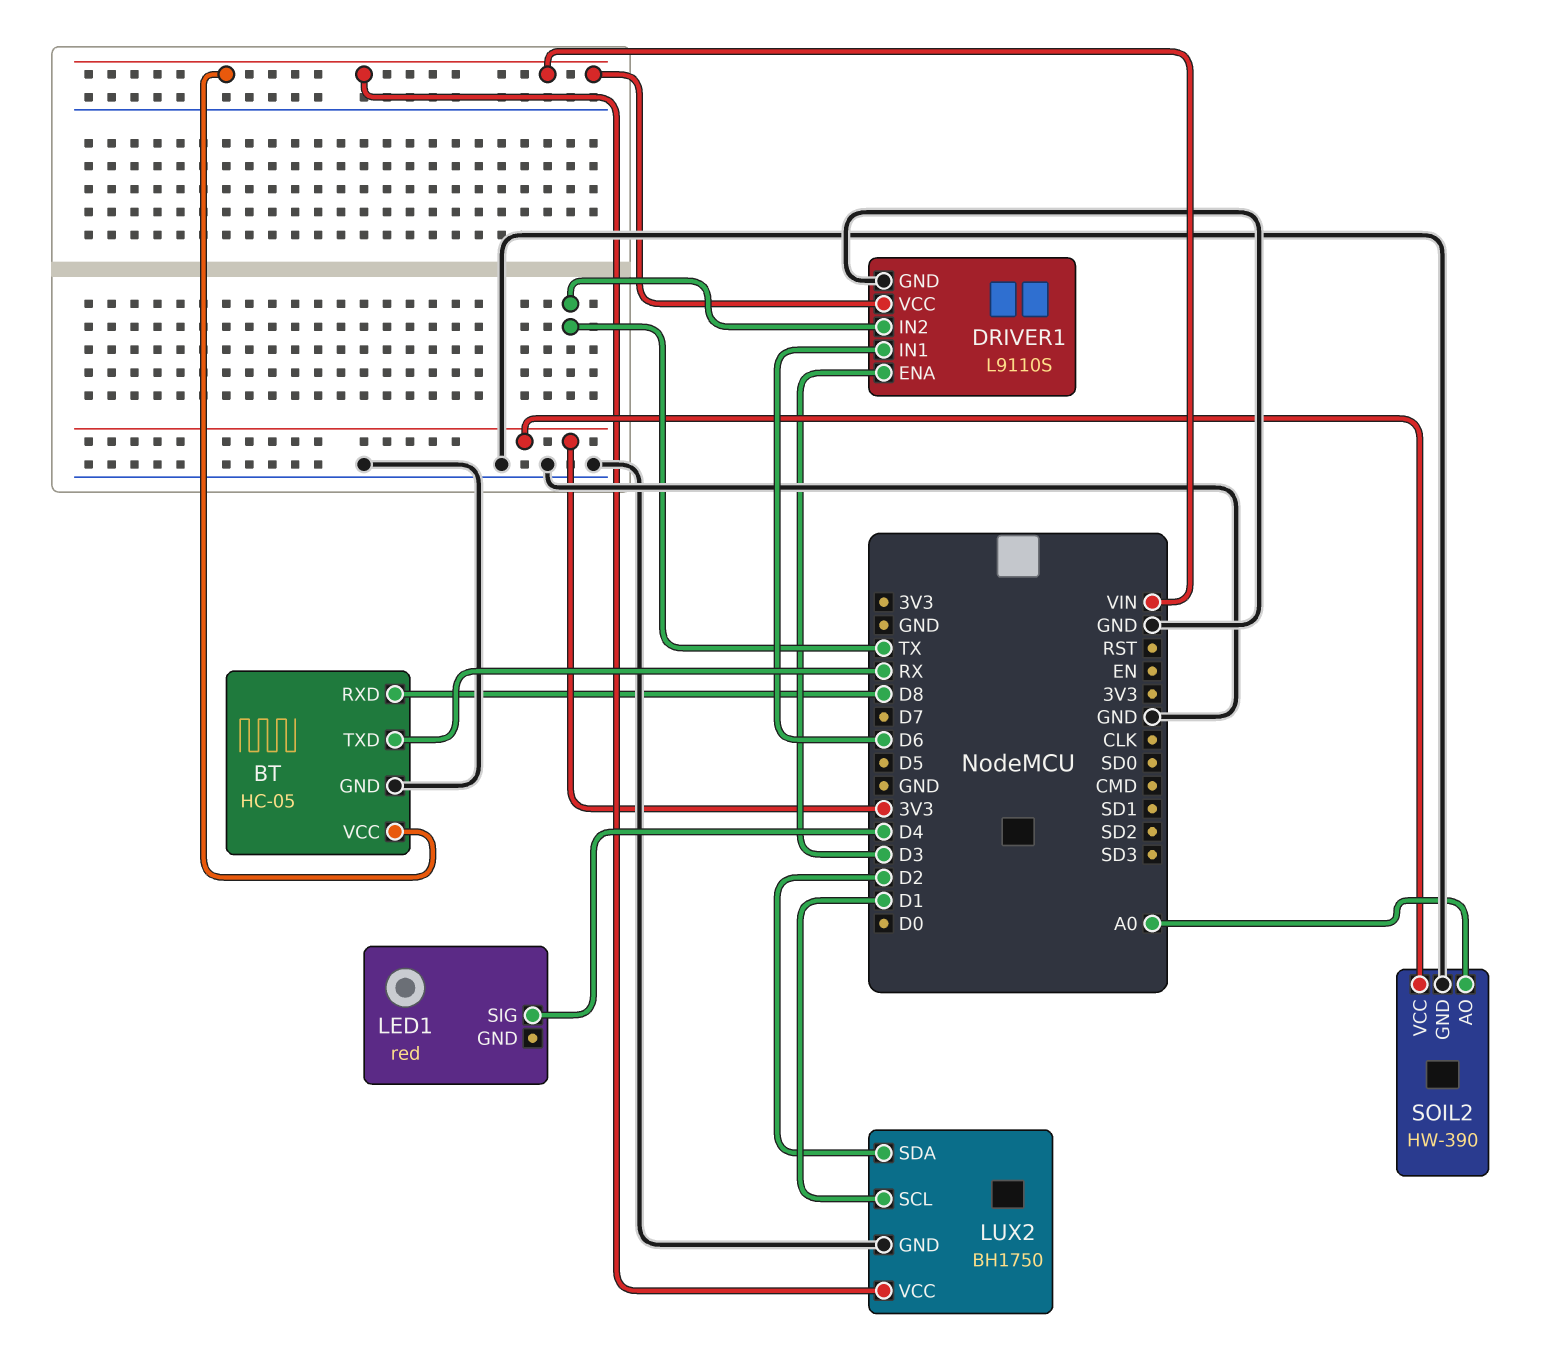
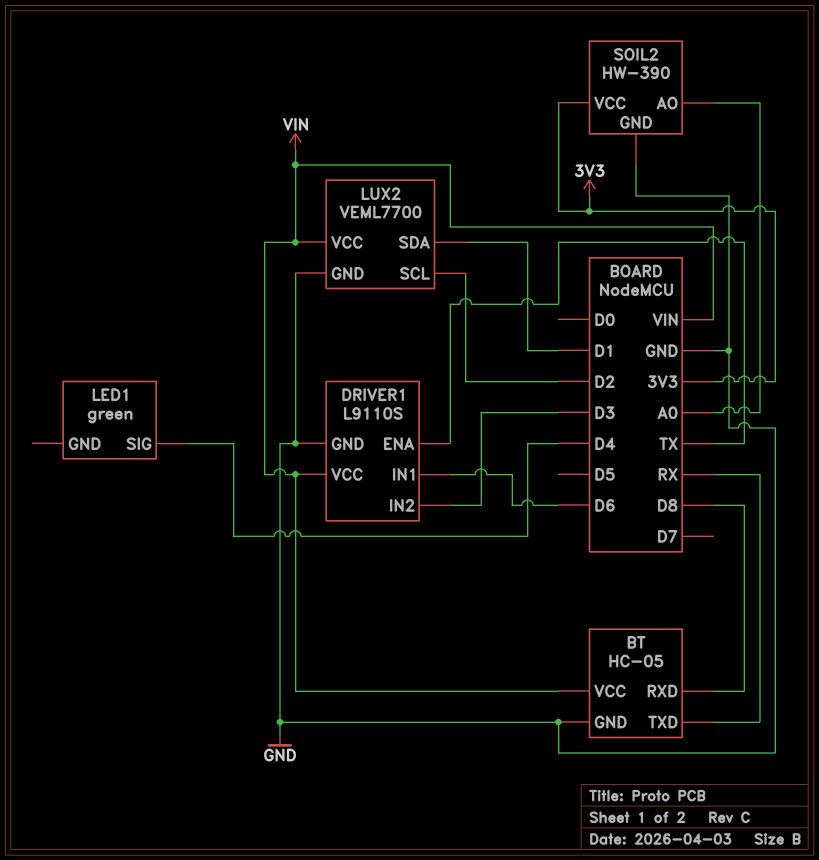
DRIVER1 pin ENA: D3 -> TX
DRIVER1 pin IN2: TX -> D3
LED1: red -> green
LUX2: BH1750 -> VEML7700
LUX2 pin SCL: D1 -> D2
LUX2 pin SDA: D2 -> D1

